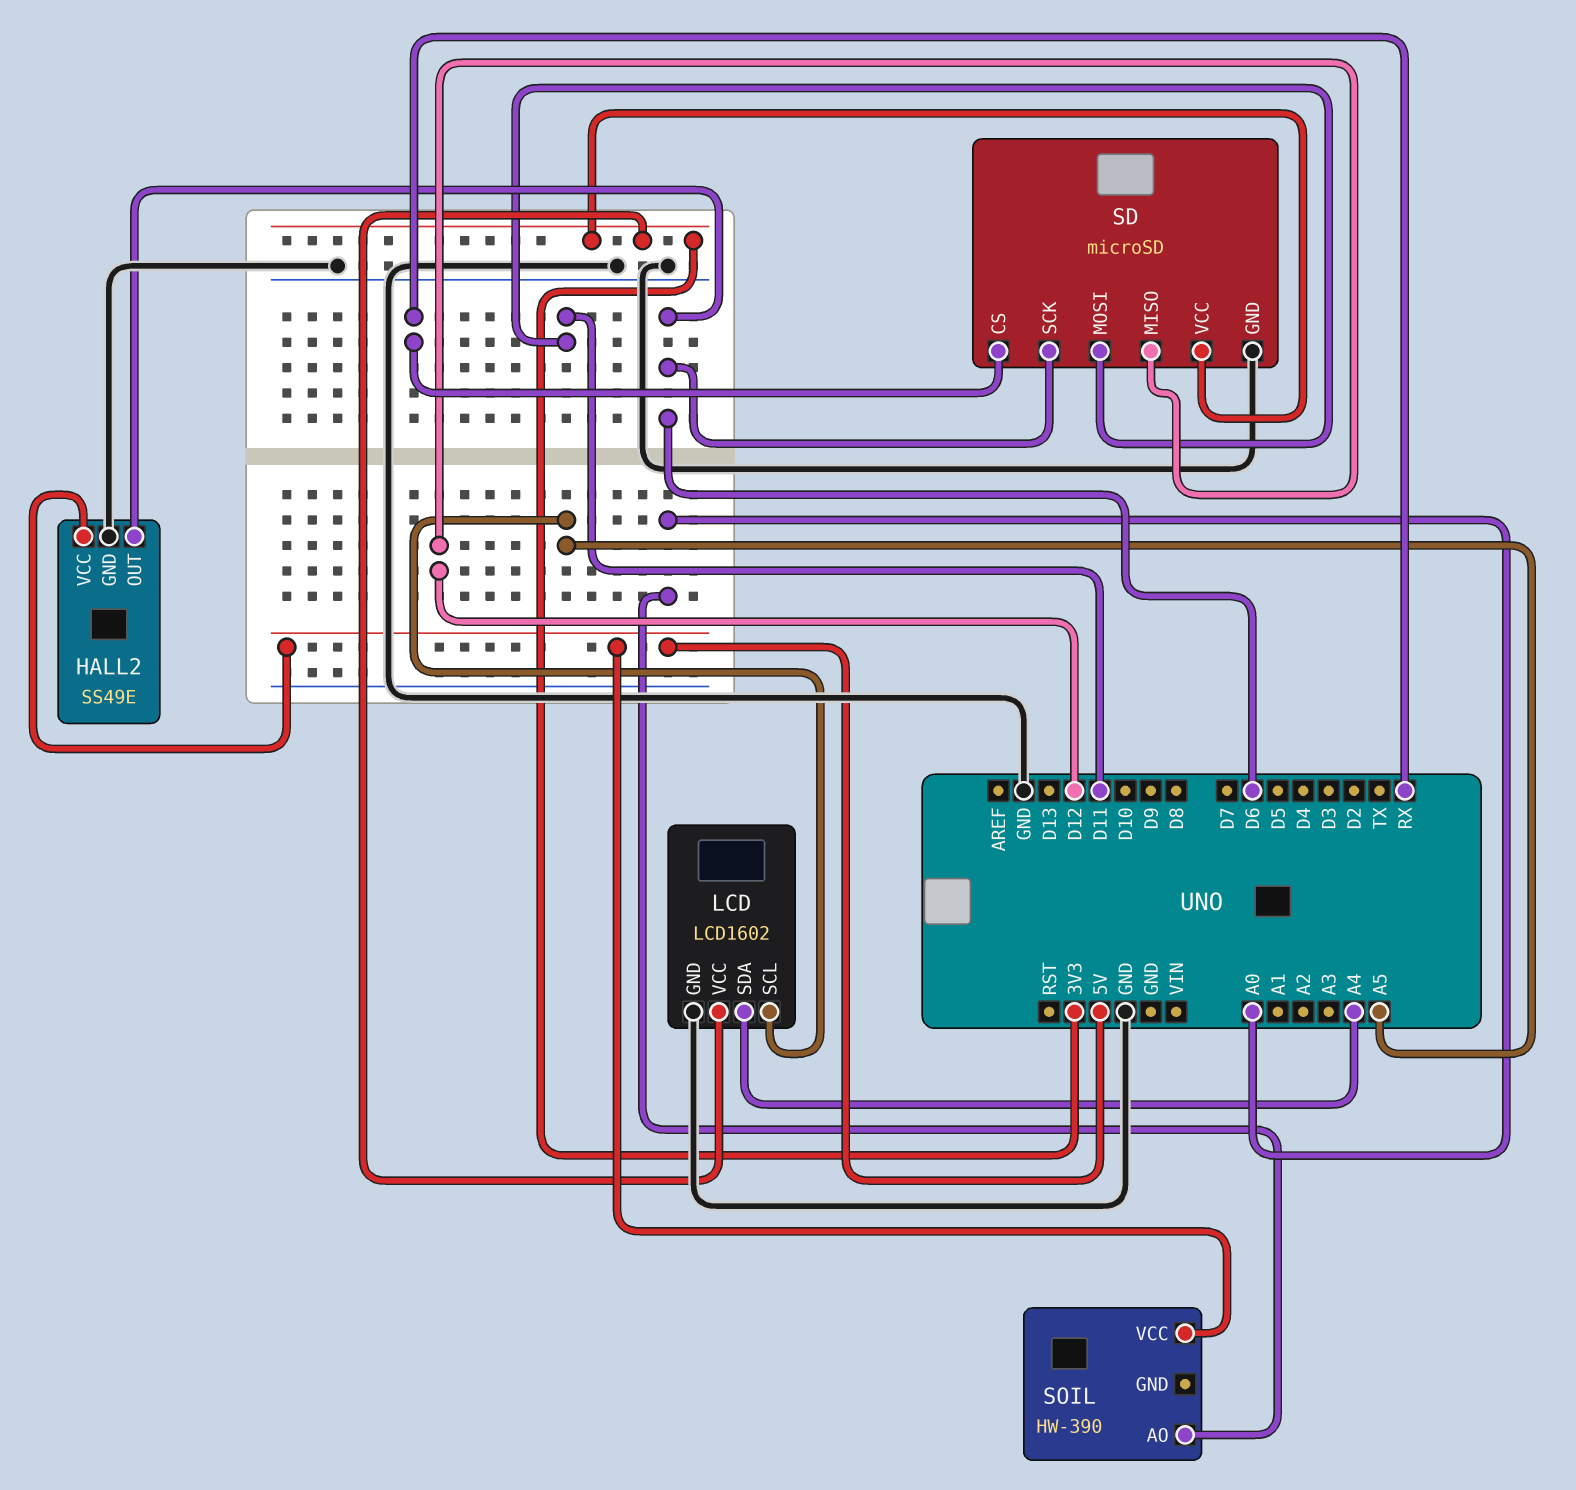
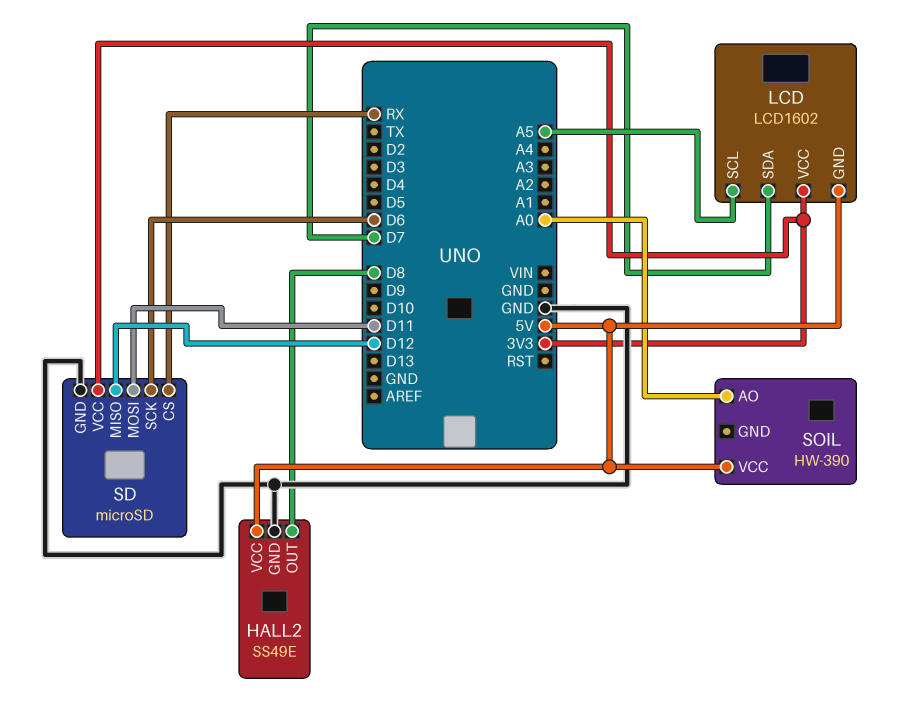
HALL2 pin OUT: D6 -> D8
LCD pin GND: GND -> 5V
LCD pin SDA: A4 -> D7

